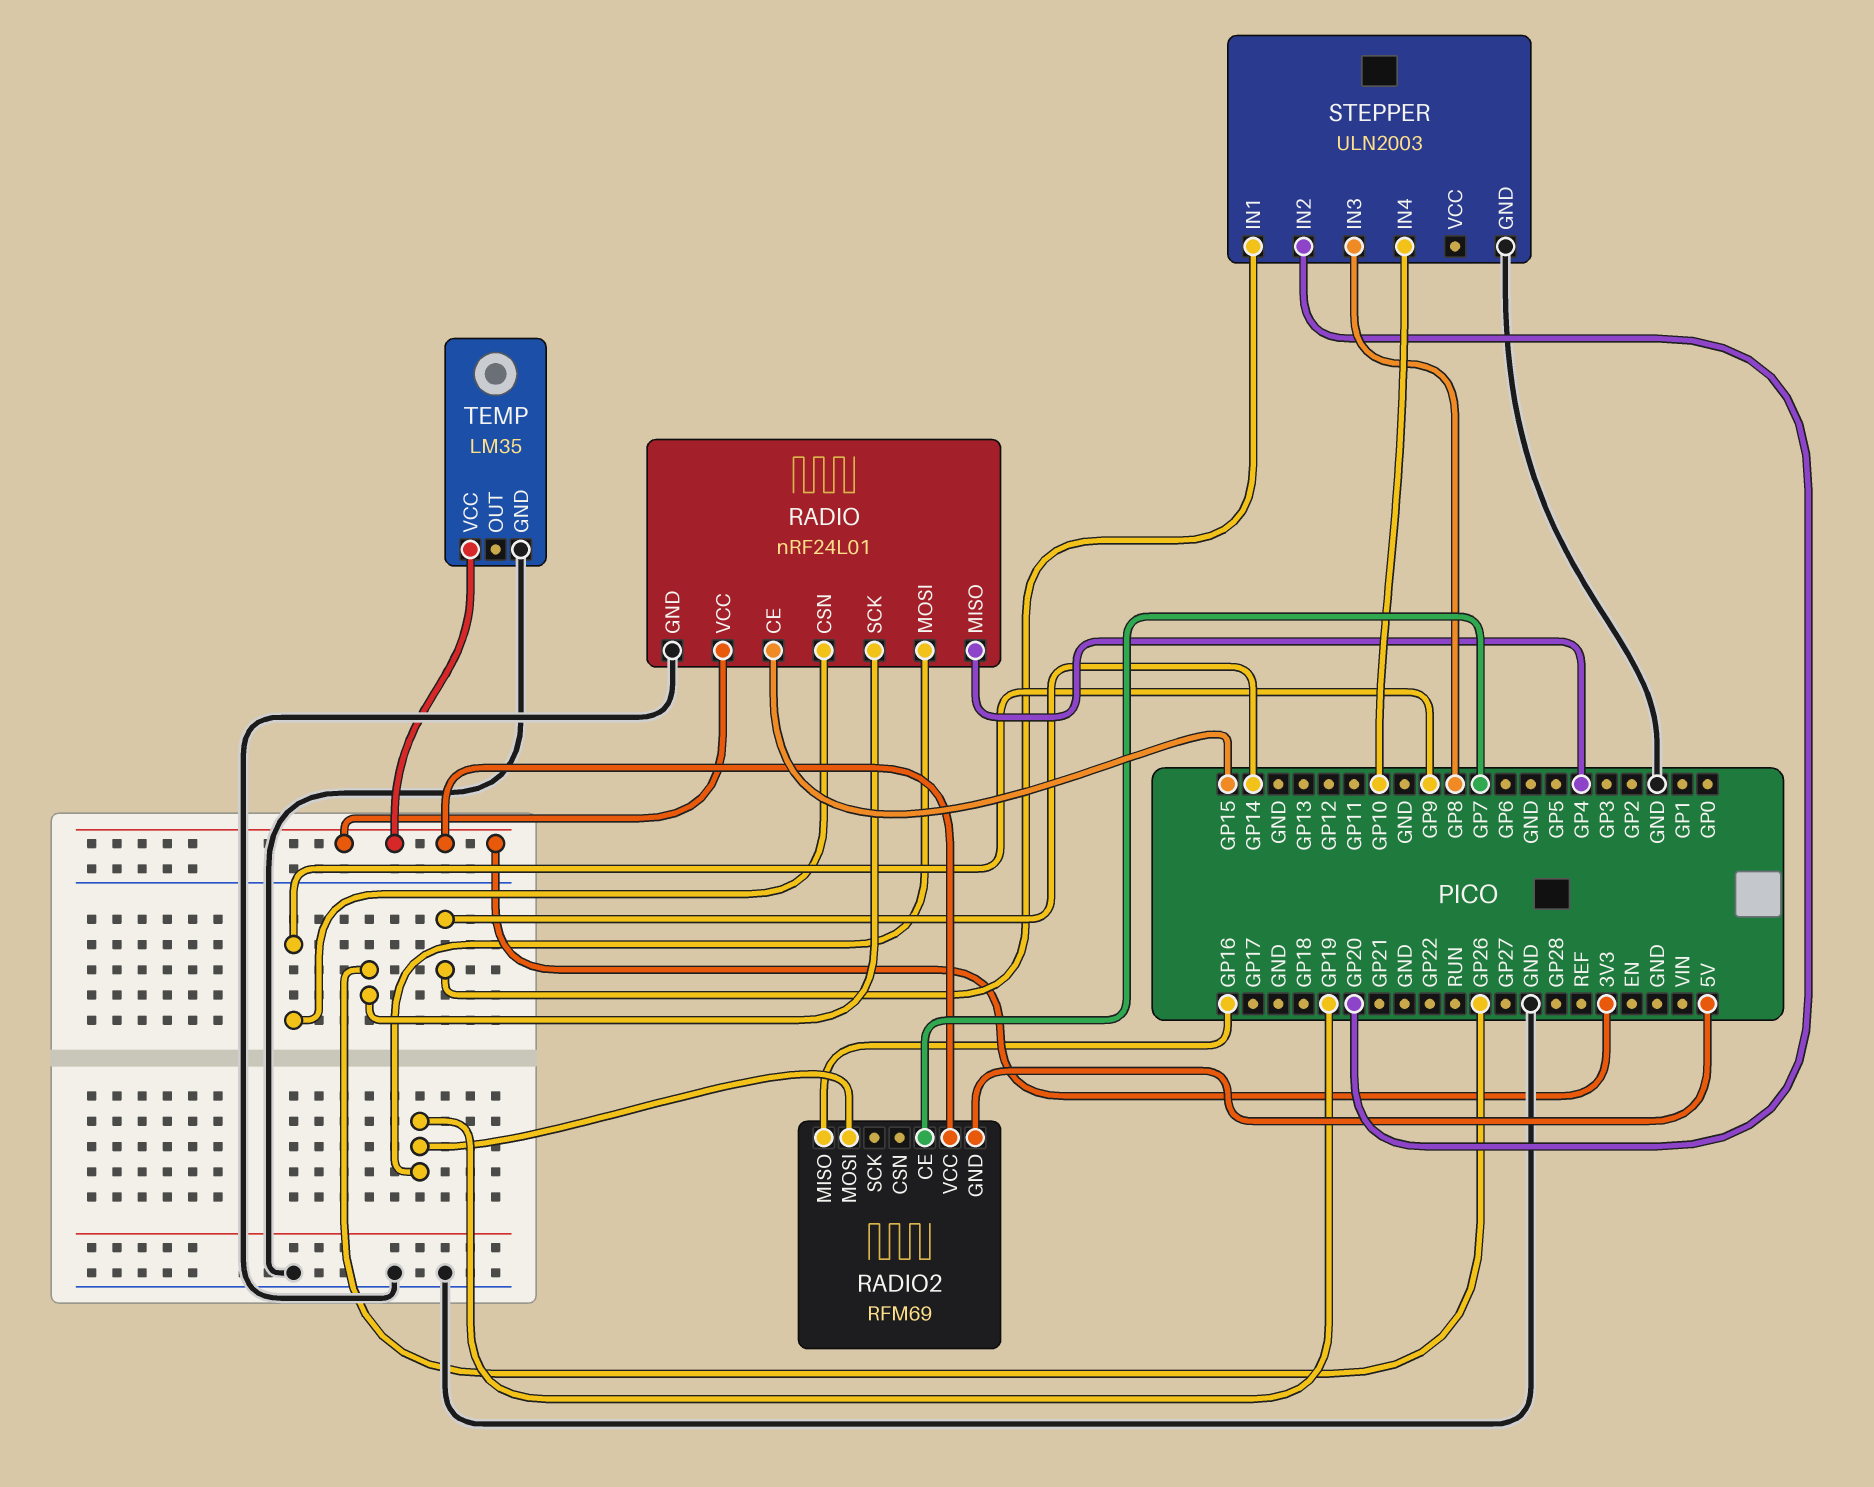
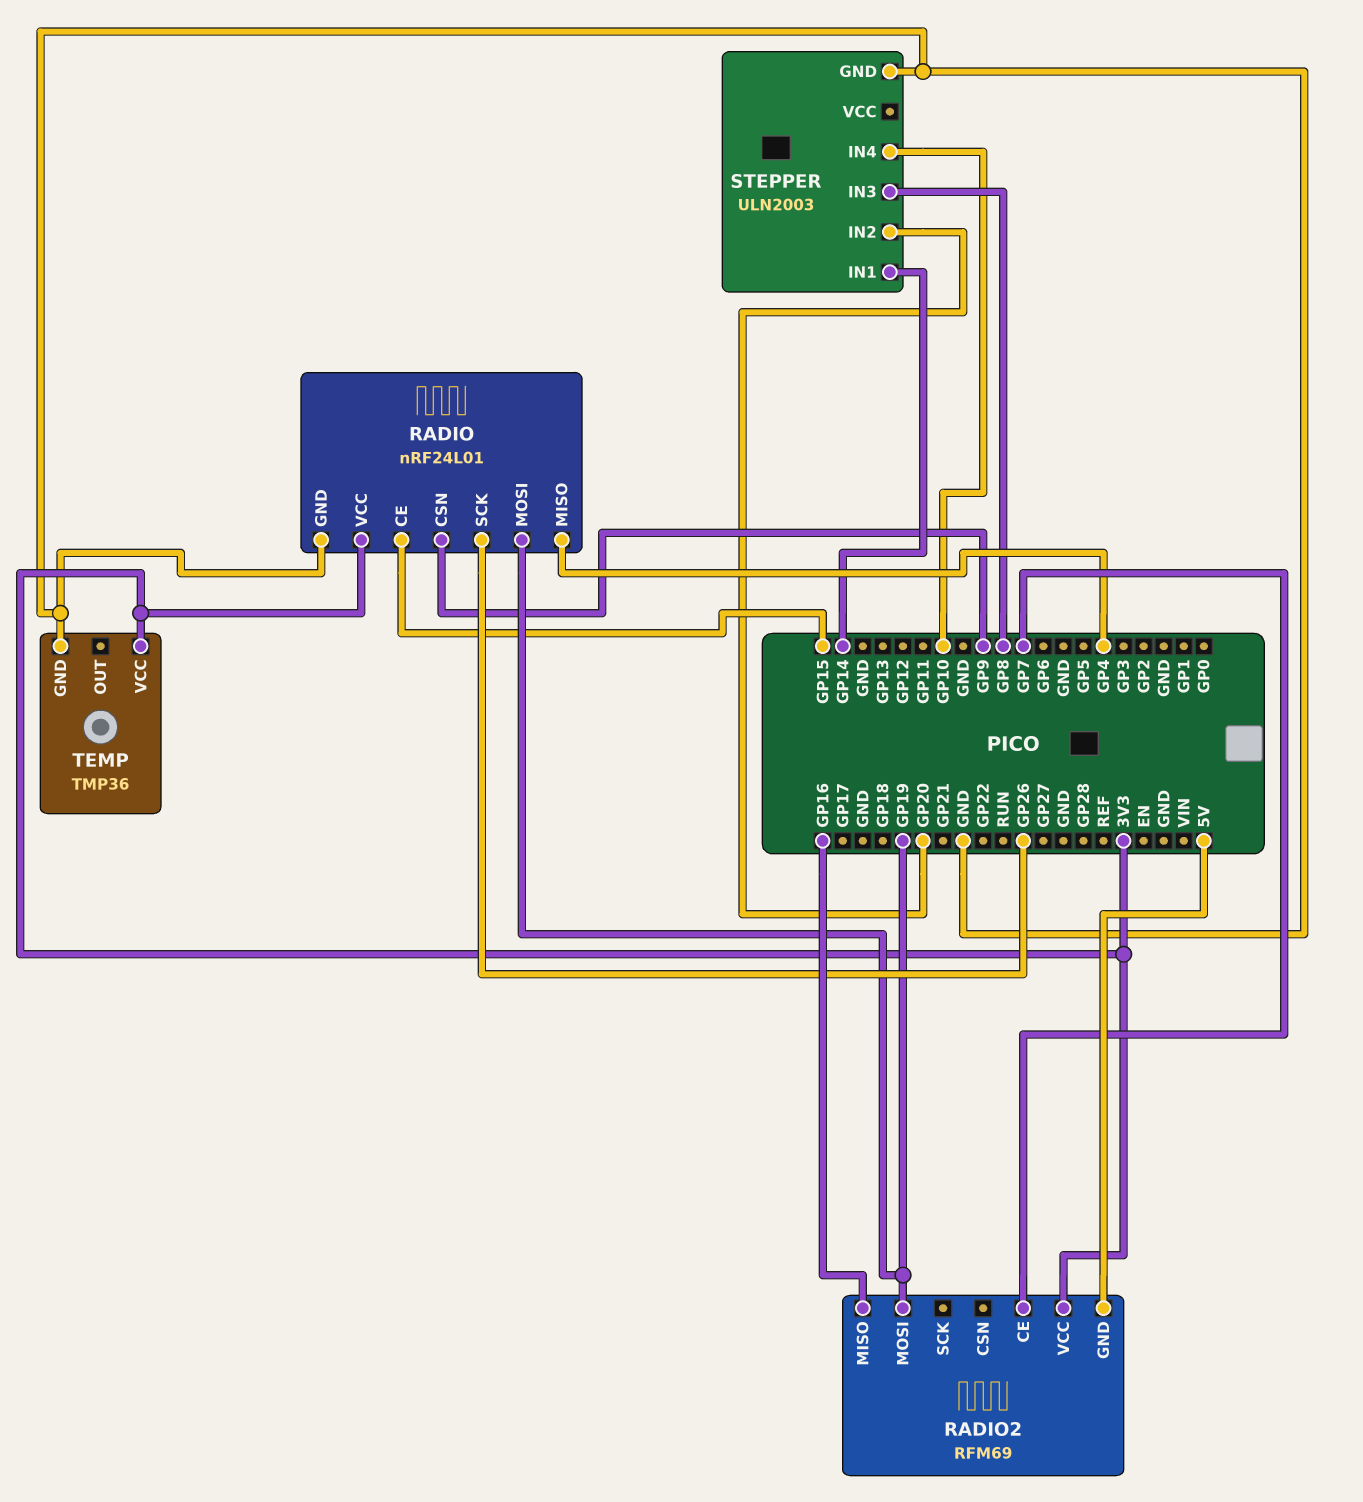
TEMP: LM35 -> TMP36

